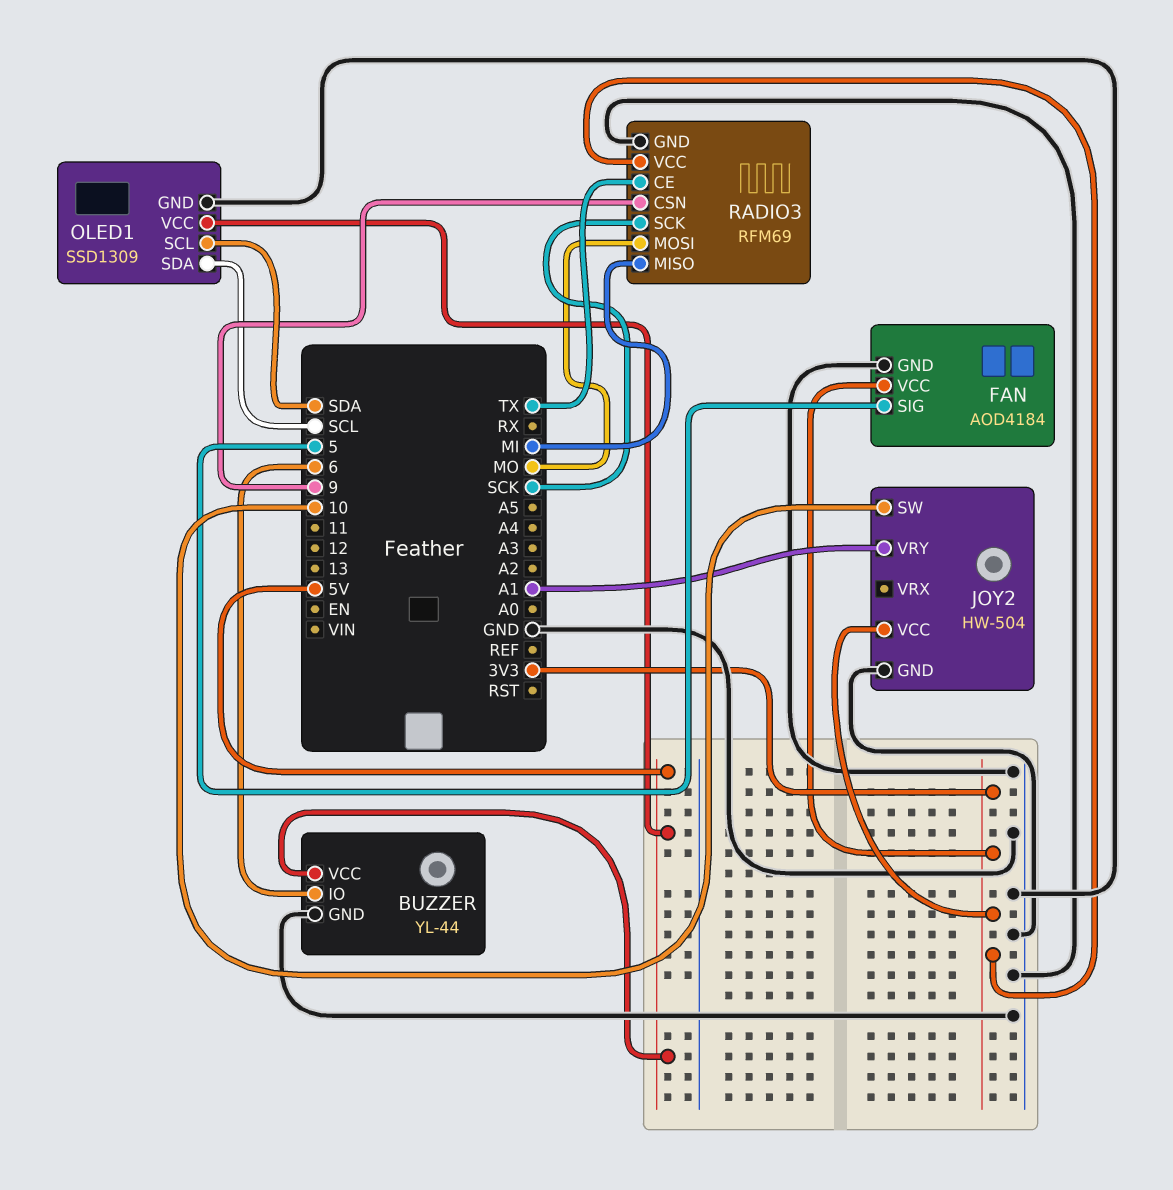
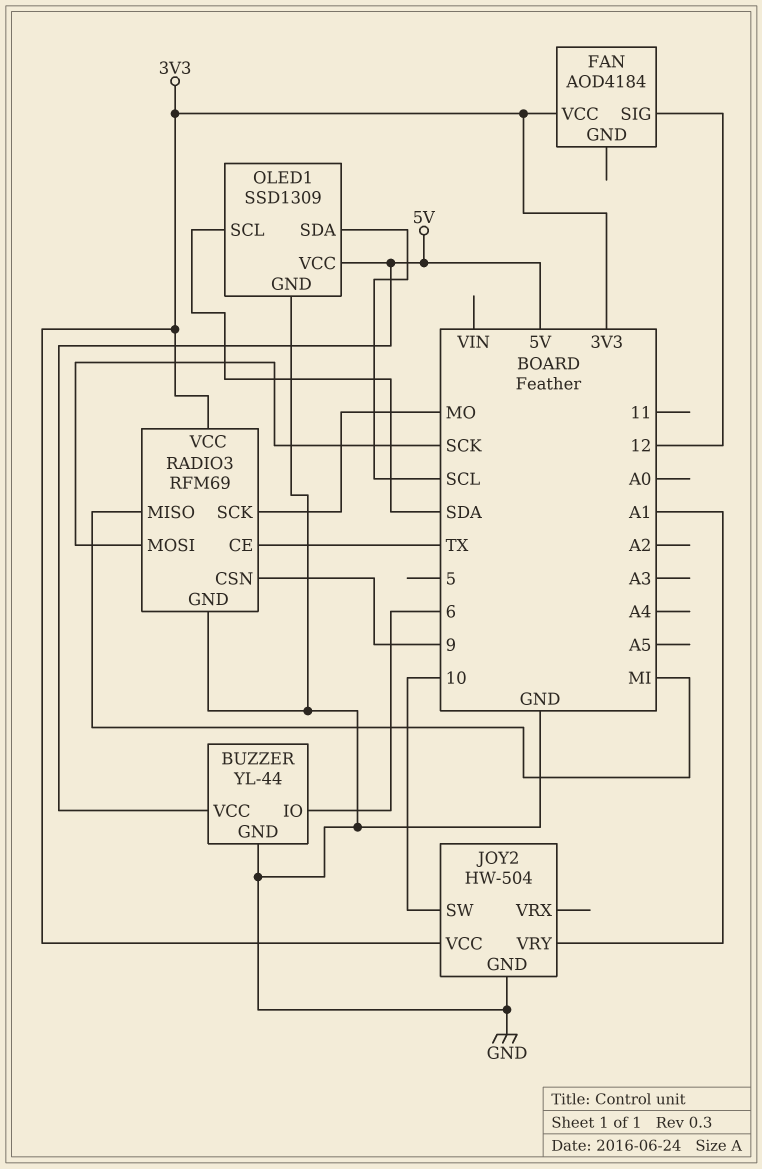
FAN pin GND: GND -> none
FAN pin SIG: 5 -> 12
RADIO3 pin MOSI: MO -> SCK
RADIO3 pin SCK: SCK -> MO

